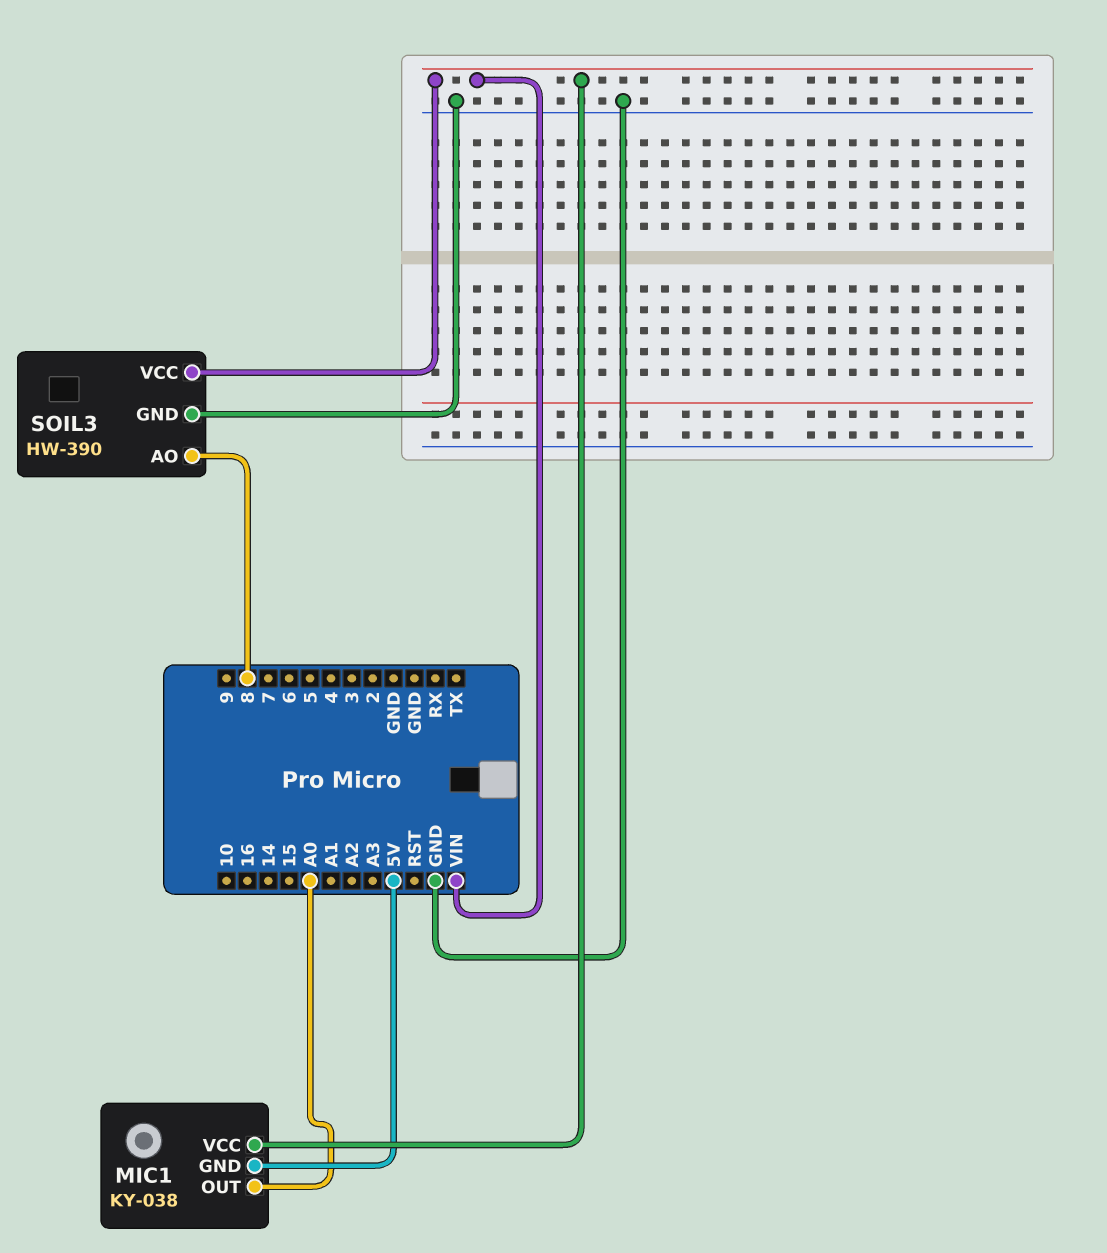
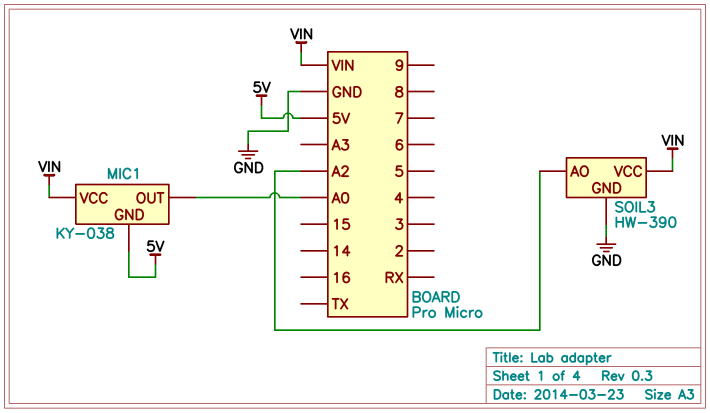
SOIL3 pin AO: 8 -> A2

